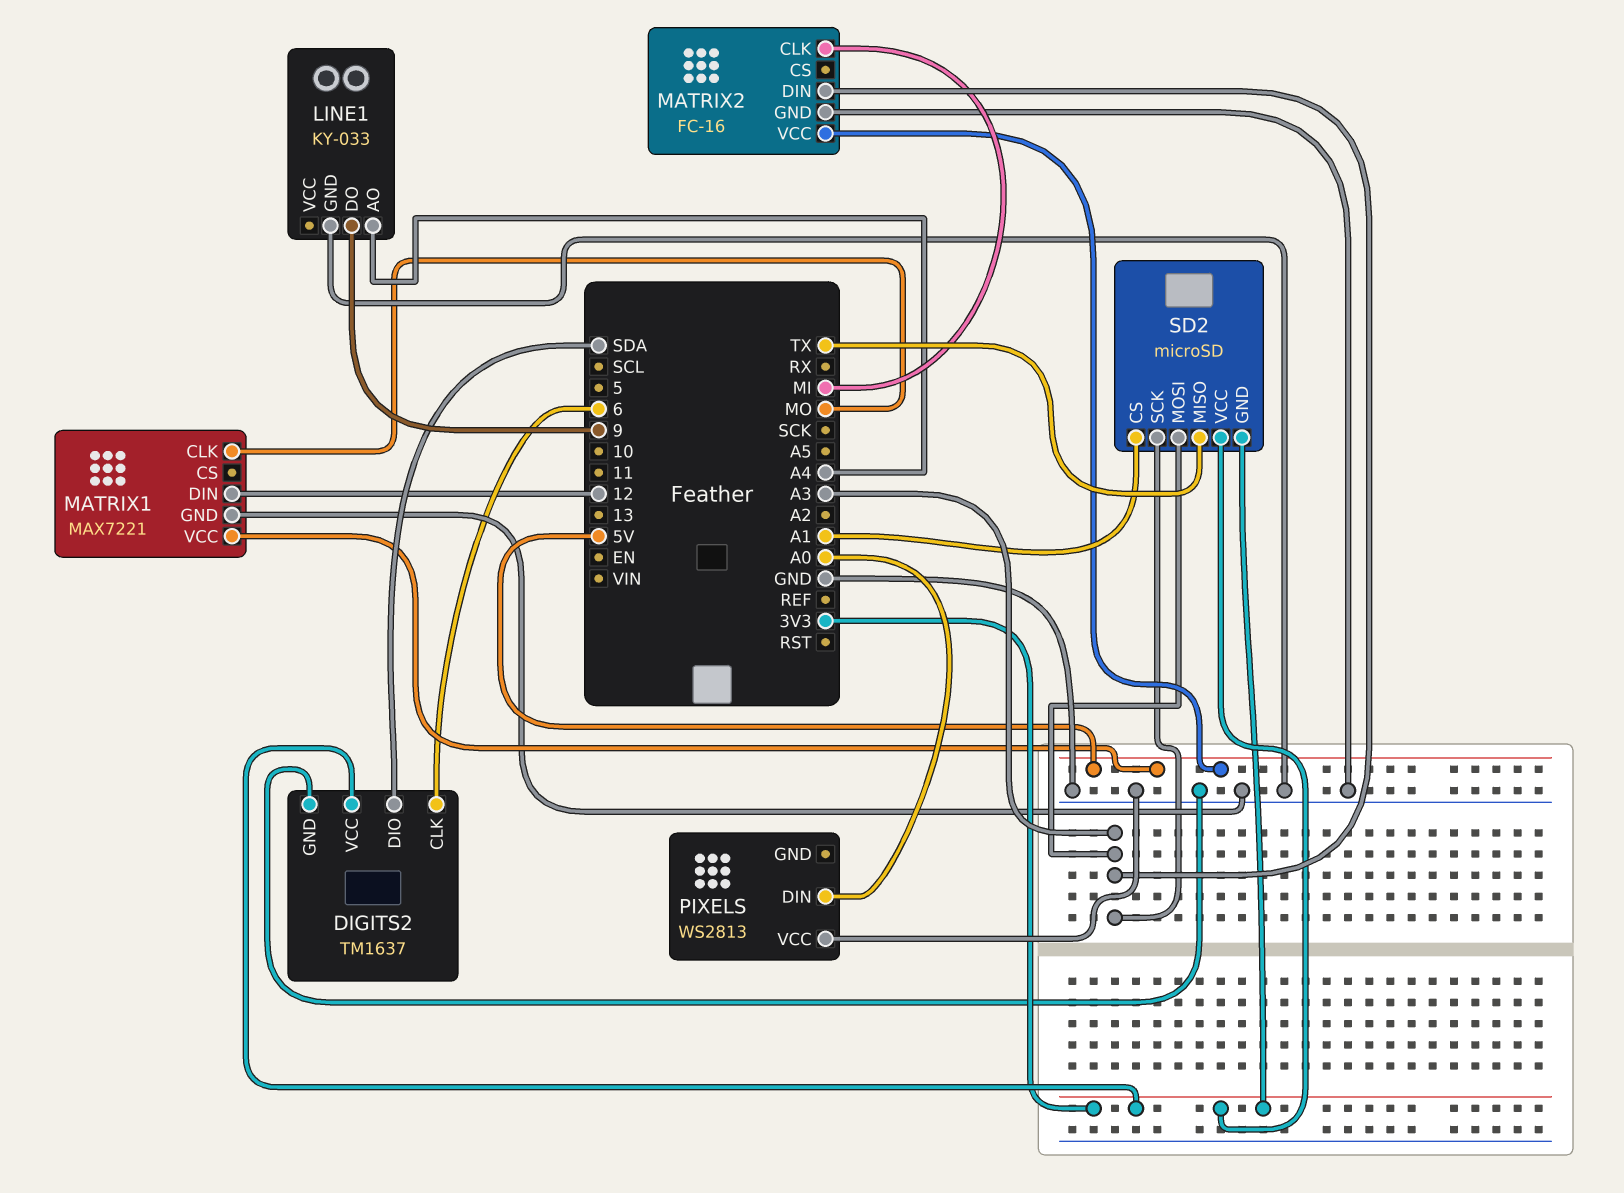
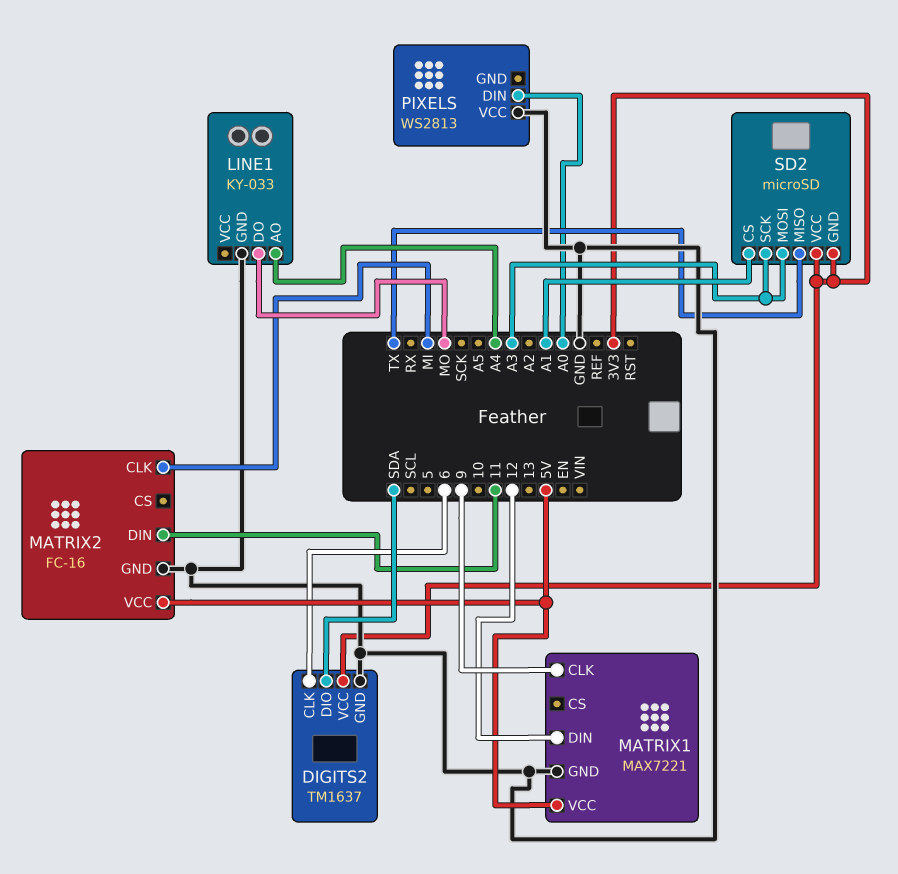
LINE1 pin DO: 9 -> MO
MATRIX1 pin CLK: MO -> 9
MATRIX2 pin DIN: A3 -> 11

